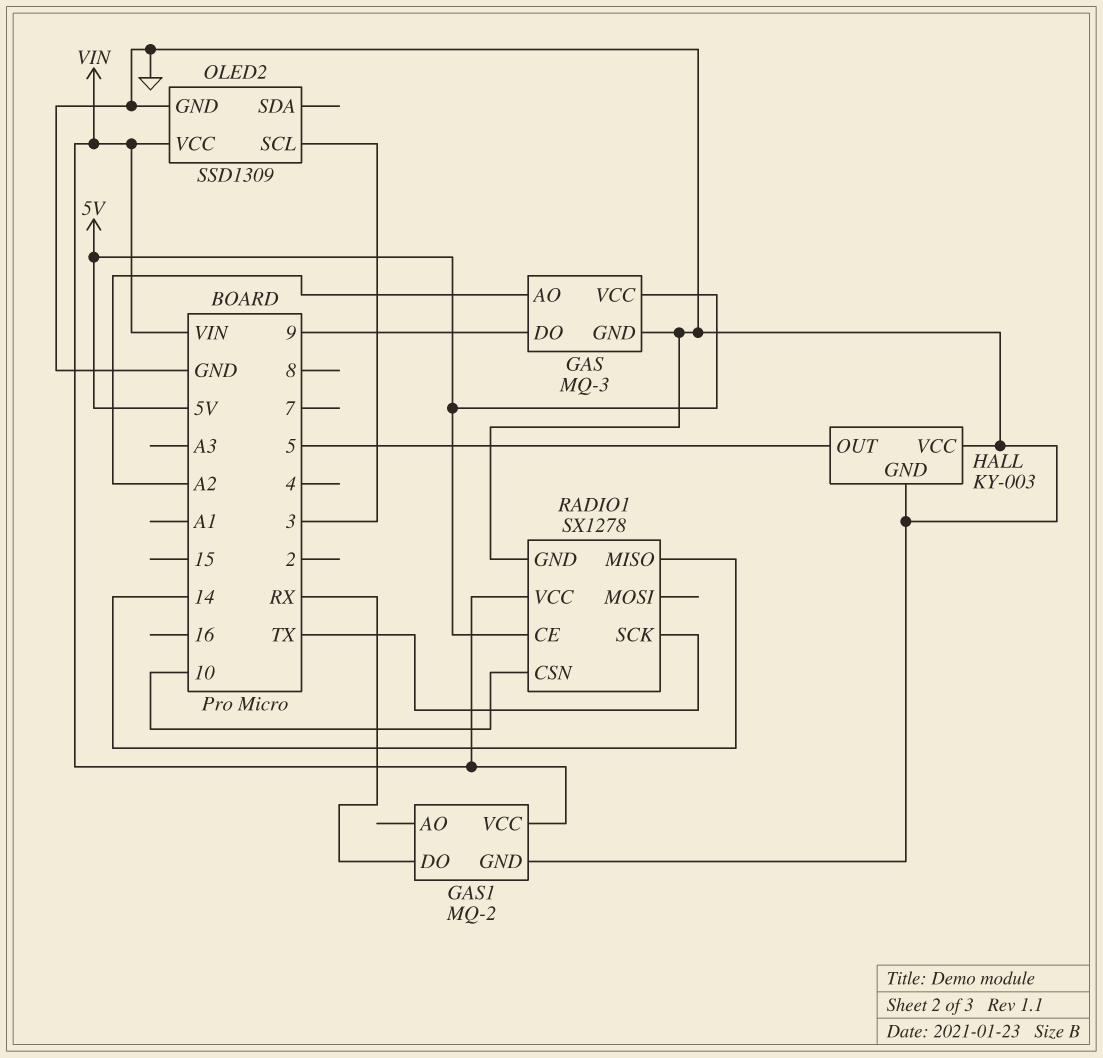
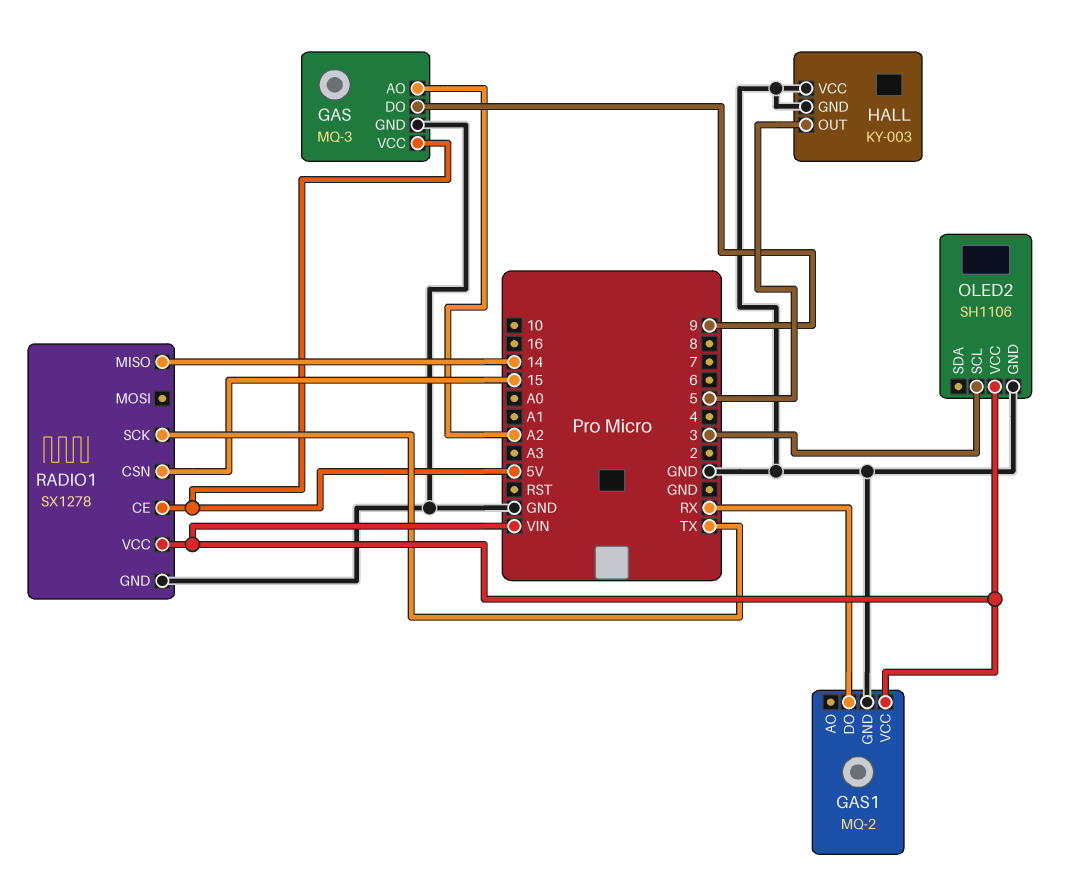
OLED2: SSD1309 -> SH1106
RADIO1 pin CSN: 10 -> 15

